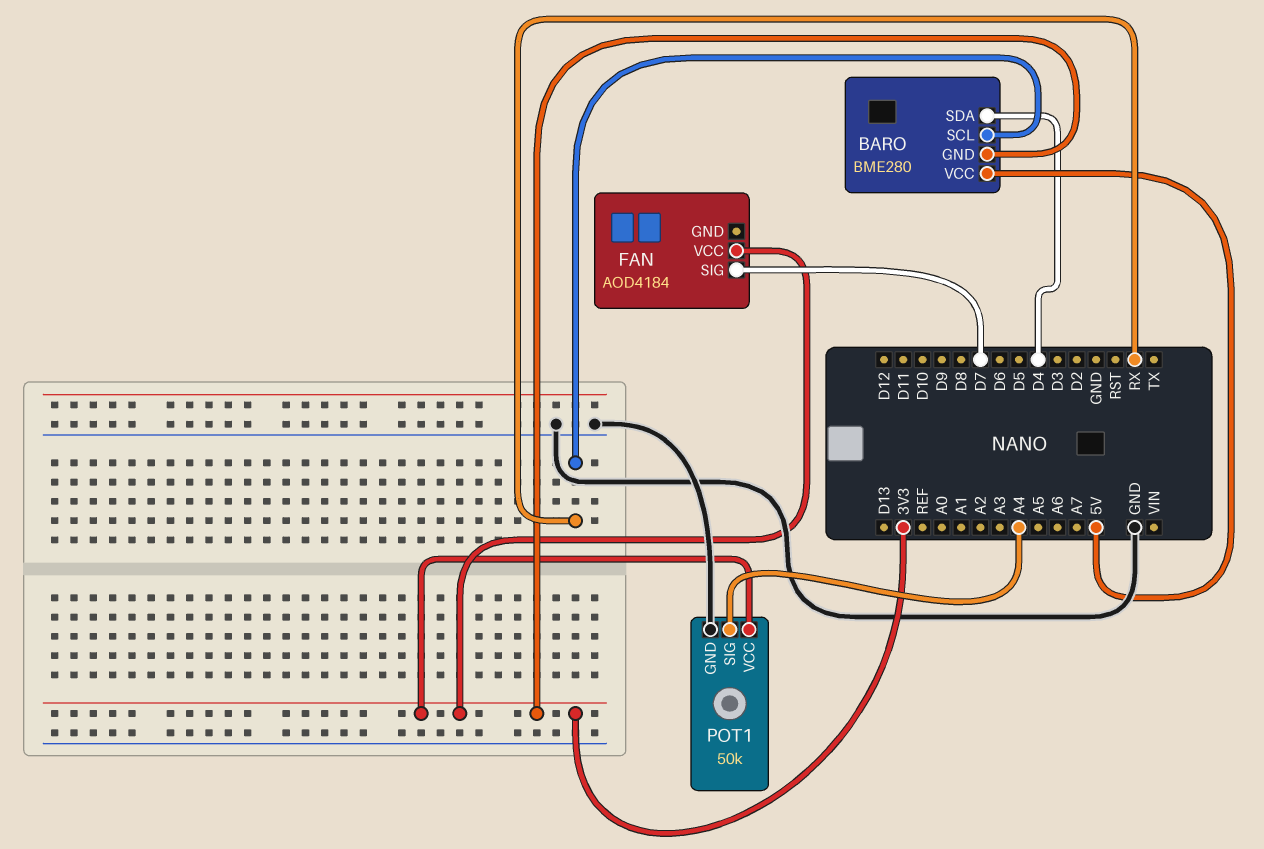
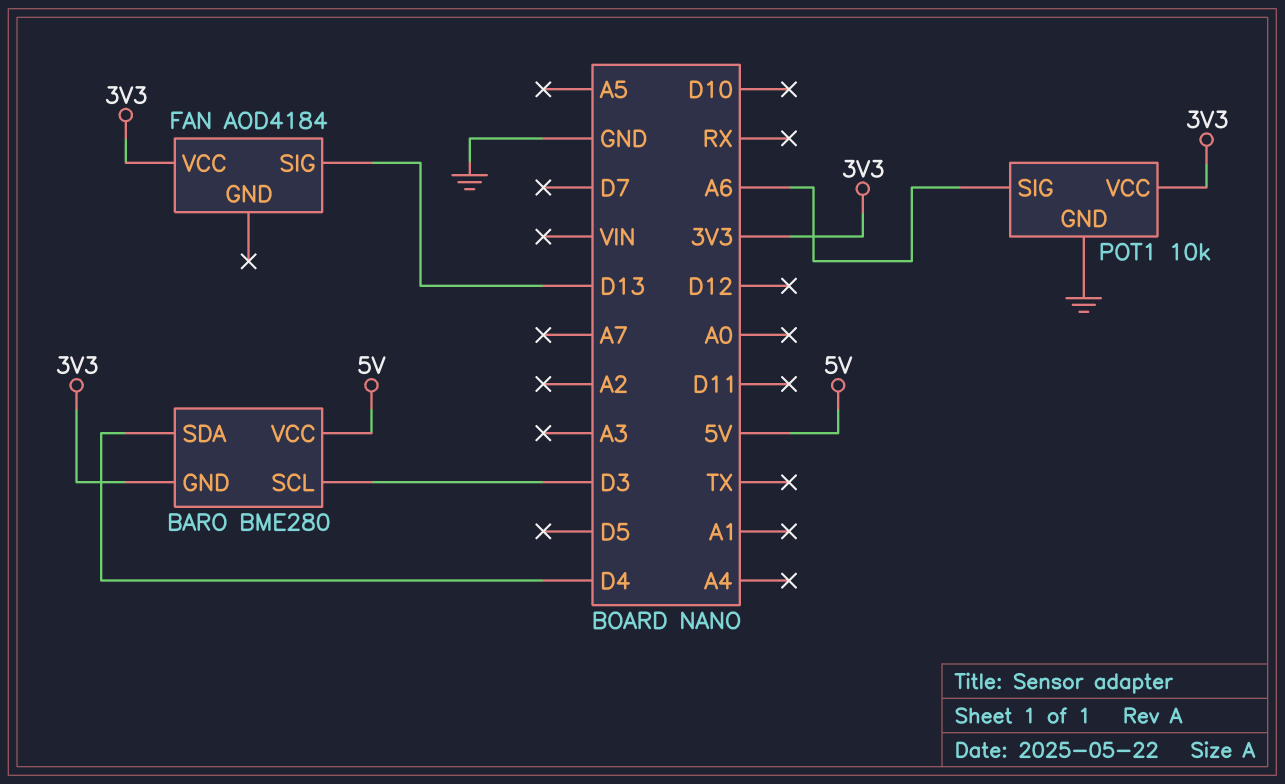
BARO pin SCL: RX -> D3
FAN pin SIG: D7 -> D13
POT1: 50k -> 10k
POT1 pin SIG: A4 -> A6

